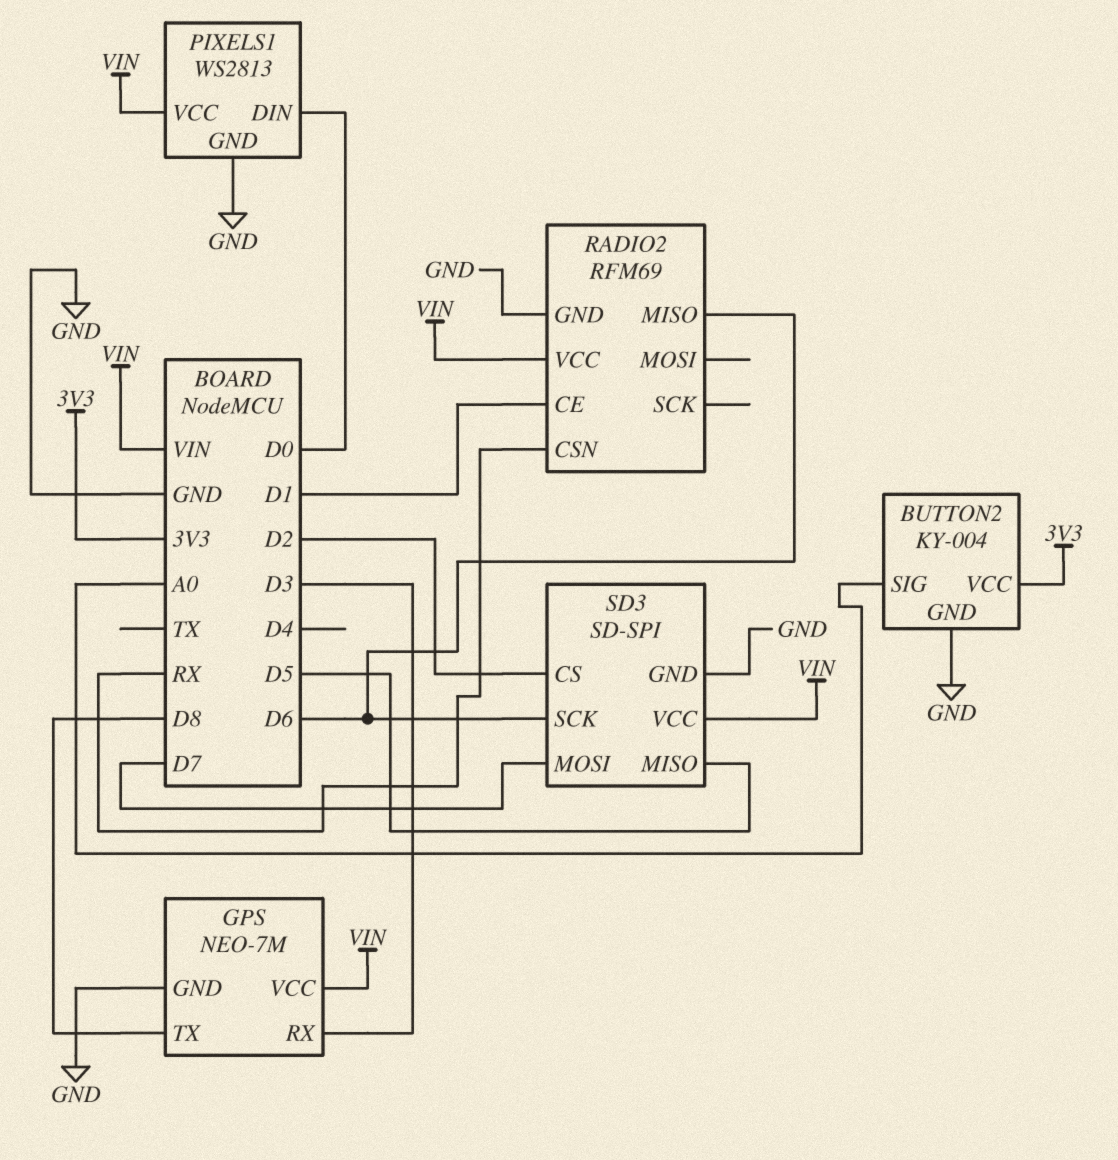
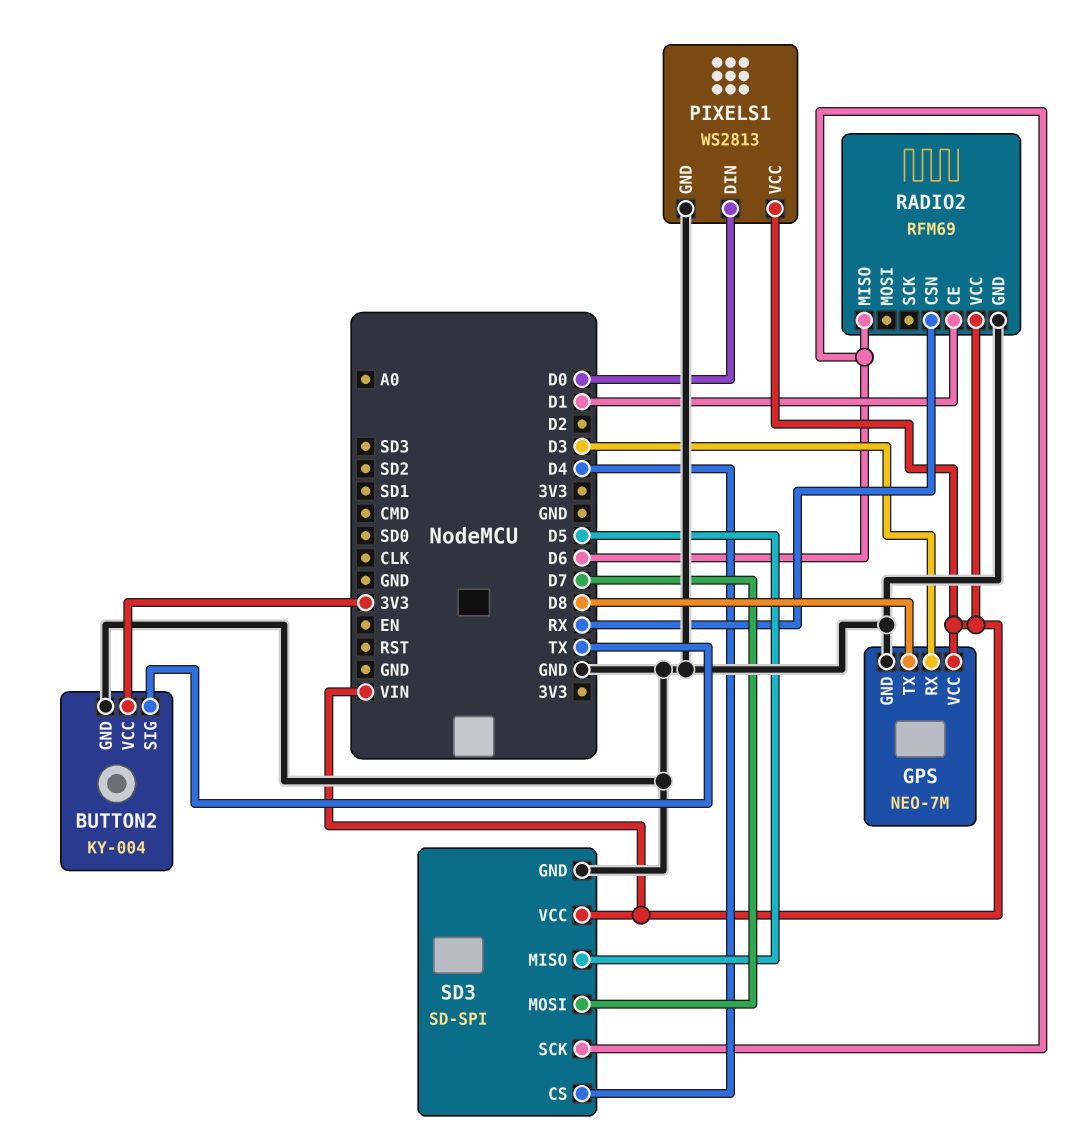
BUTTON2 pin SIG: A0 -> TX
SD3 pin CS: D2 -> D4

